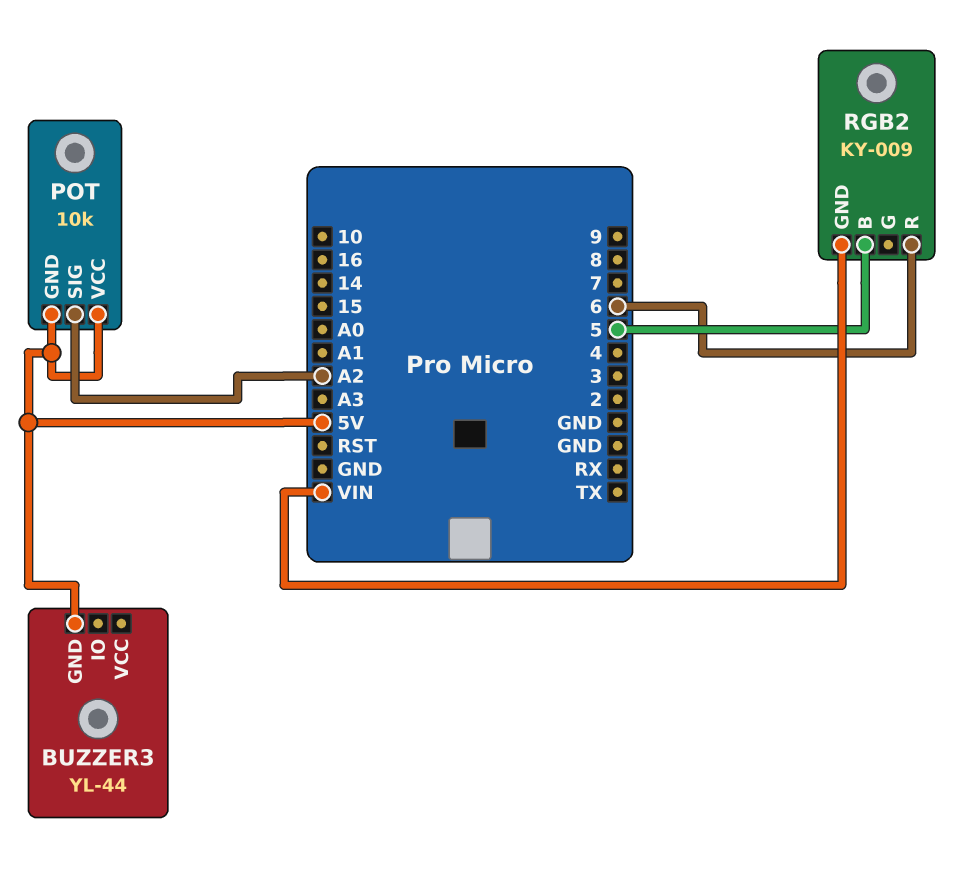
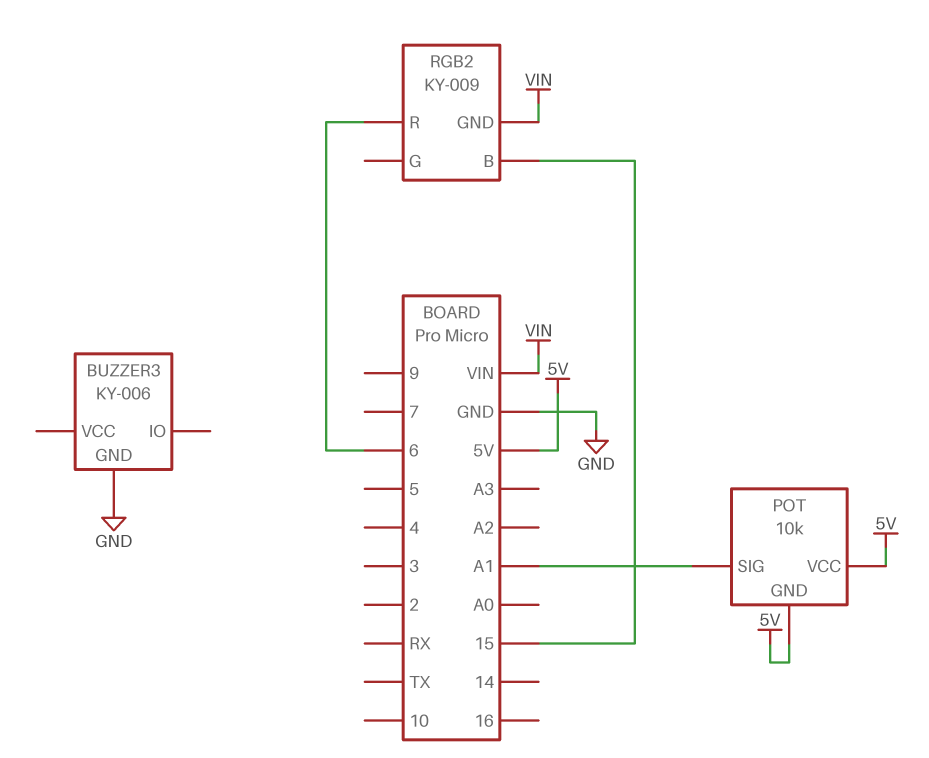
BUZZER3: YL-44 -> KY-006
BUZZER3 pin GND: 5V -> GND
POT pin SIG: A2 -> A1
RGB2 pin B: 5 -> 15

